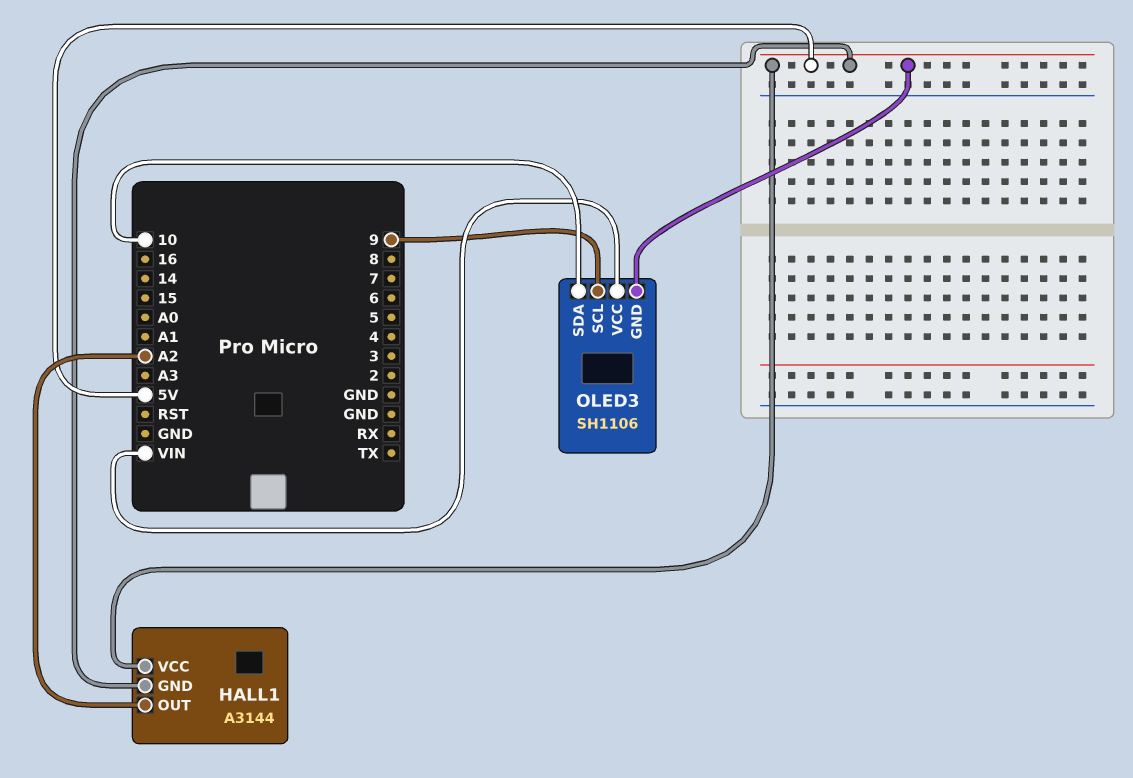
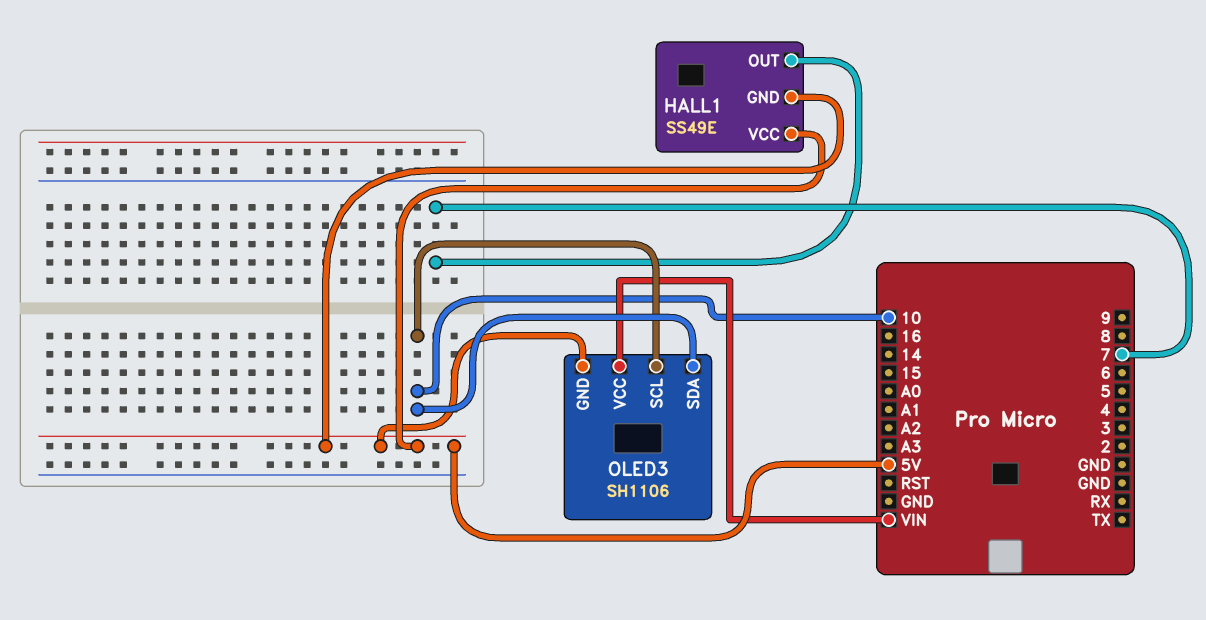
HALL1: A3144 -> SS49E
HALL1 pin OUT: A2 -> 7
OLED3 pin SCL: 9 -> 10

